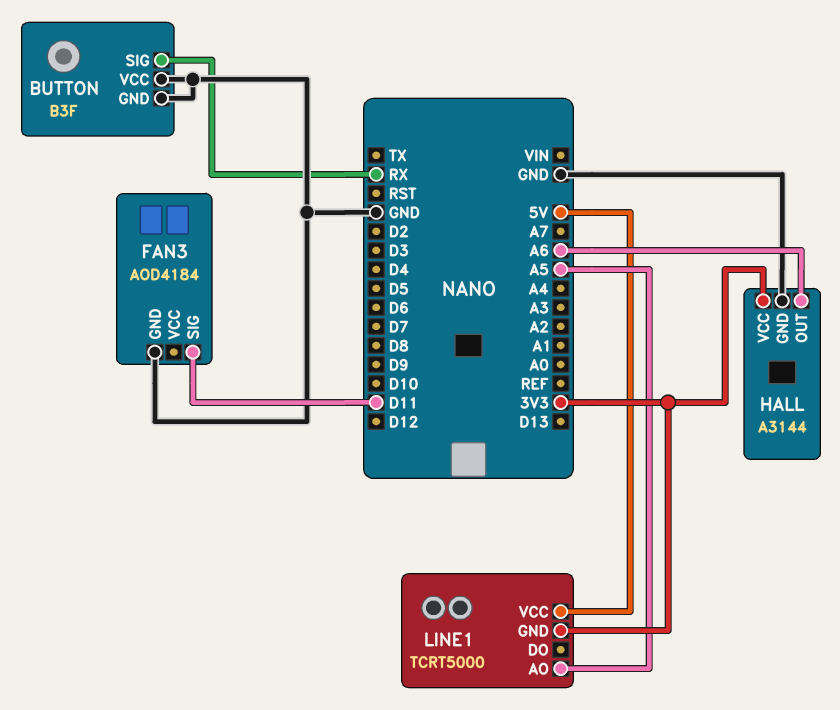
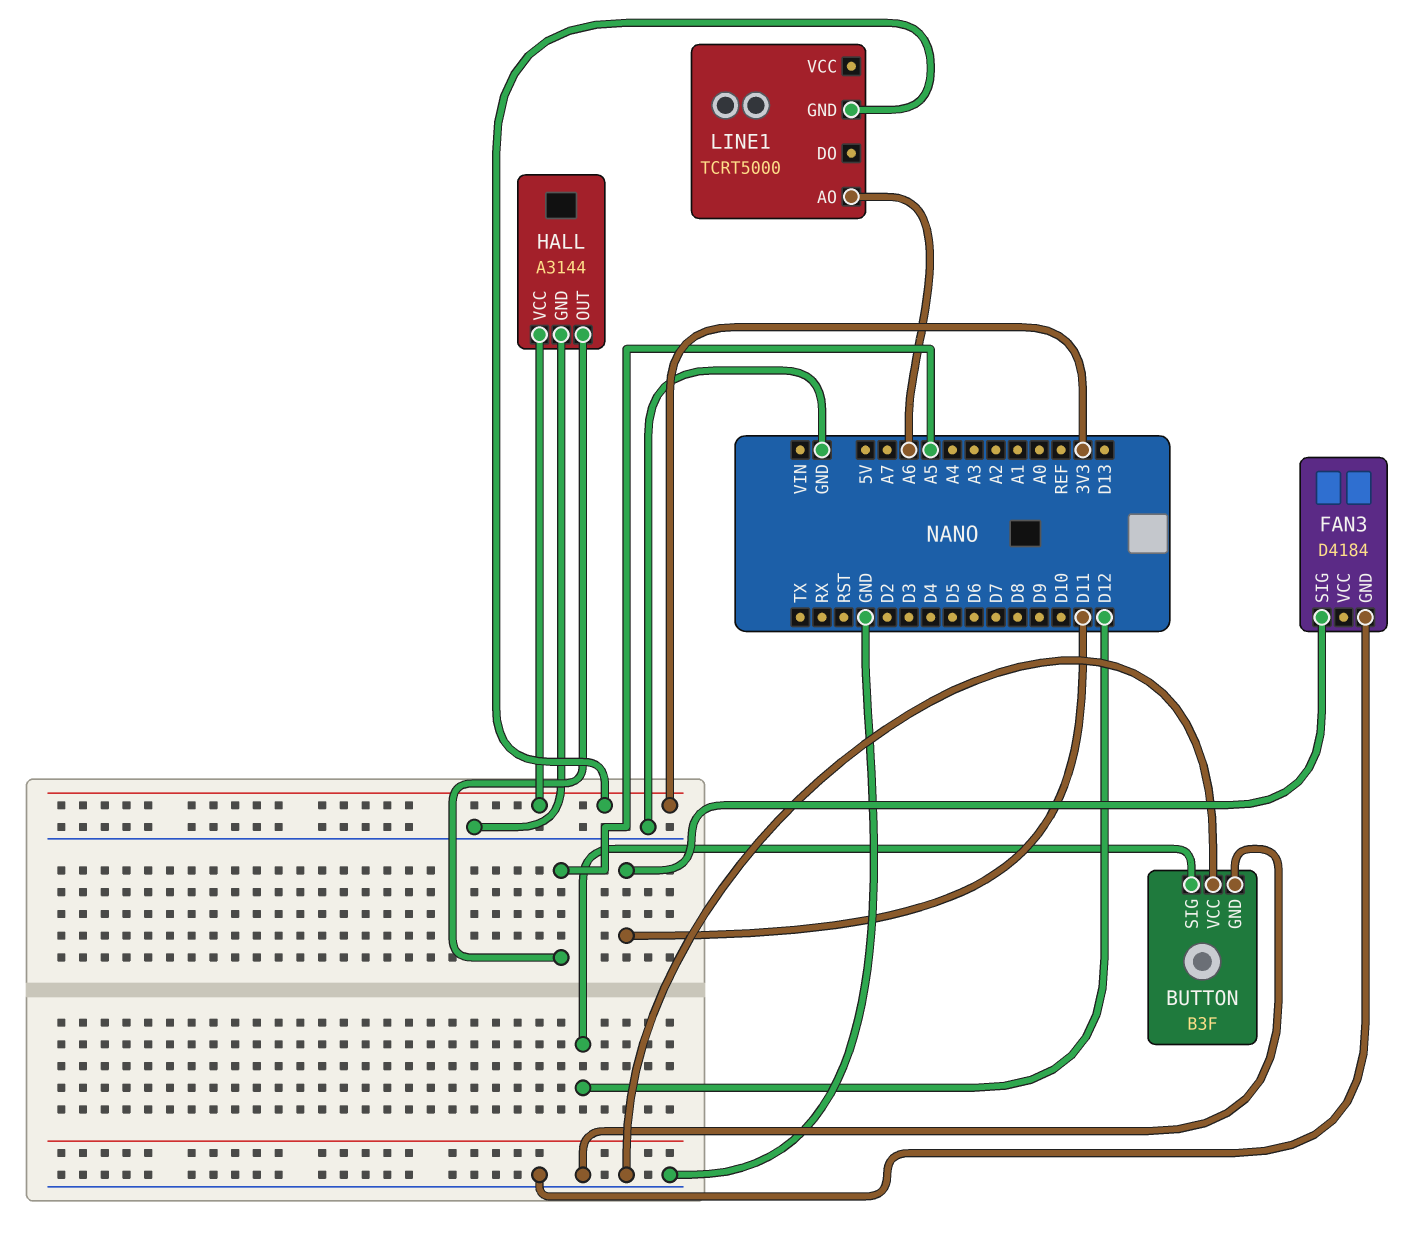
BUTTON pin SIG: RX -> D12
FAN3: AOD4184 -> D4184
HALL pin OUT: A6 -> A5
LINE1 pin AO: A5 -> A6
LINE1 pin VCC: 5V -> none

